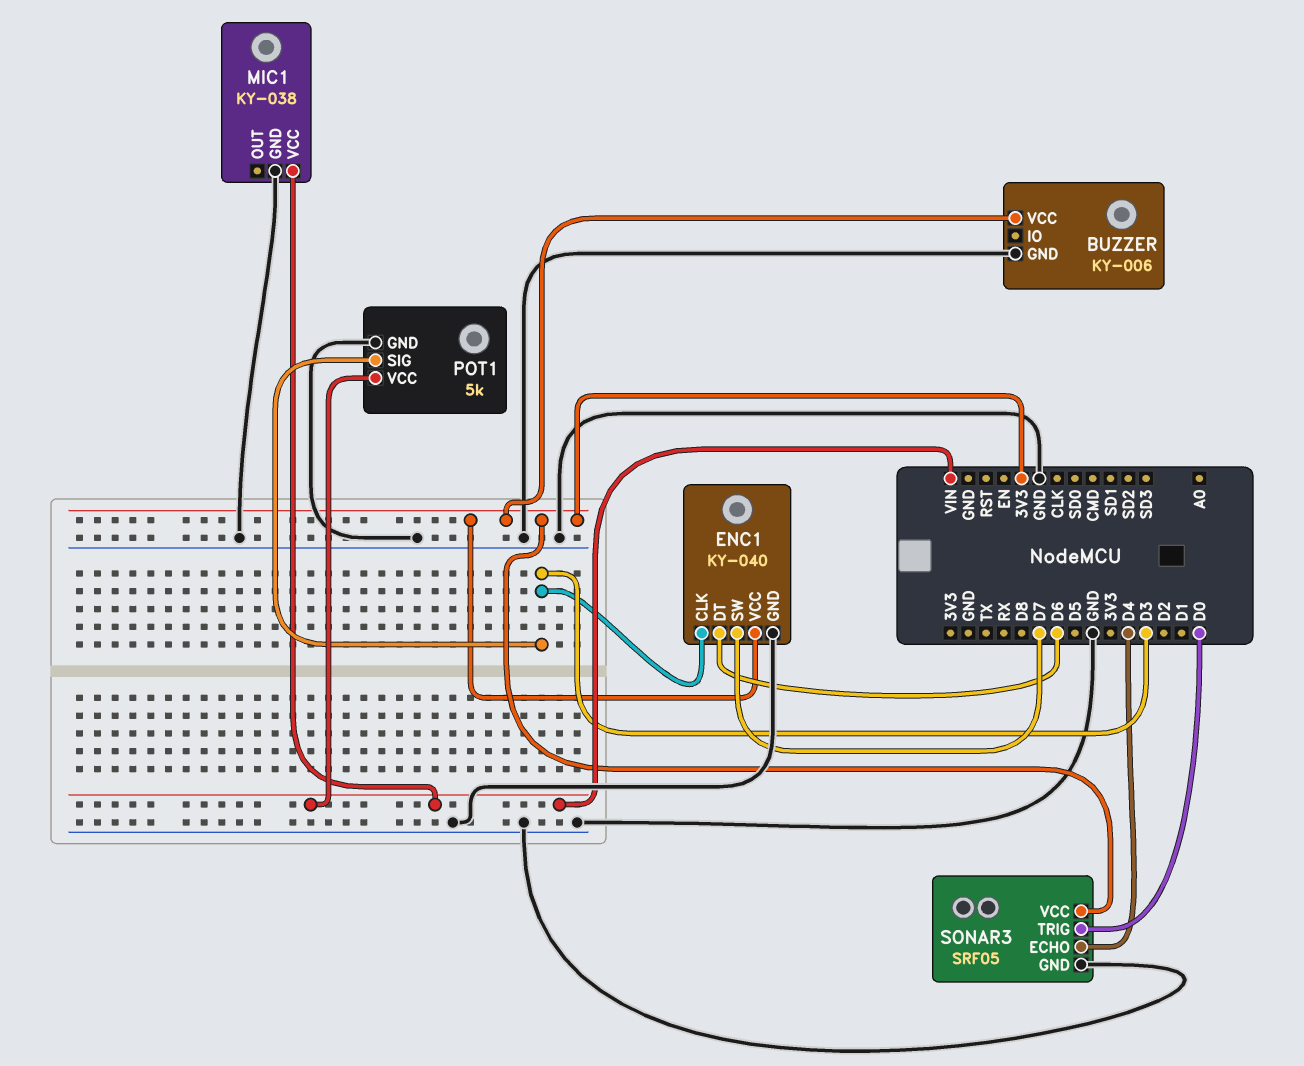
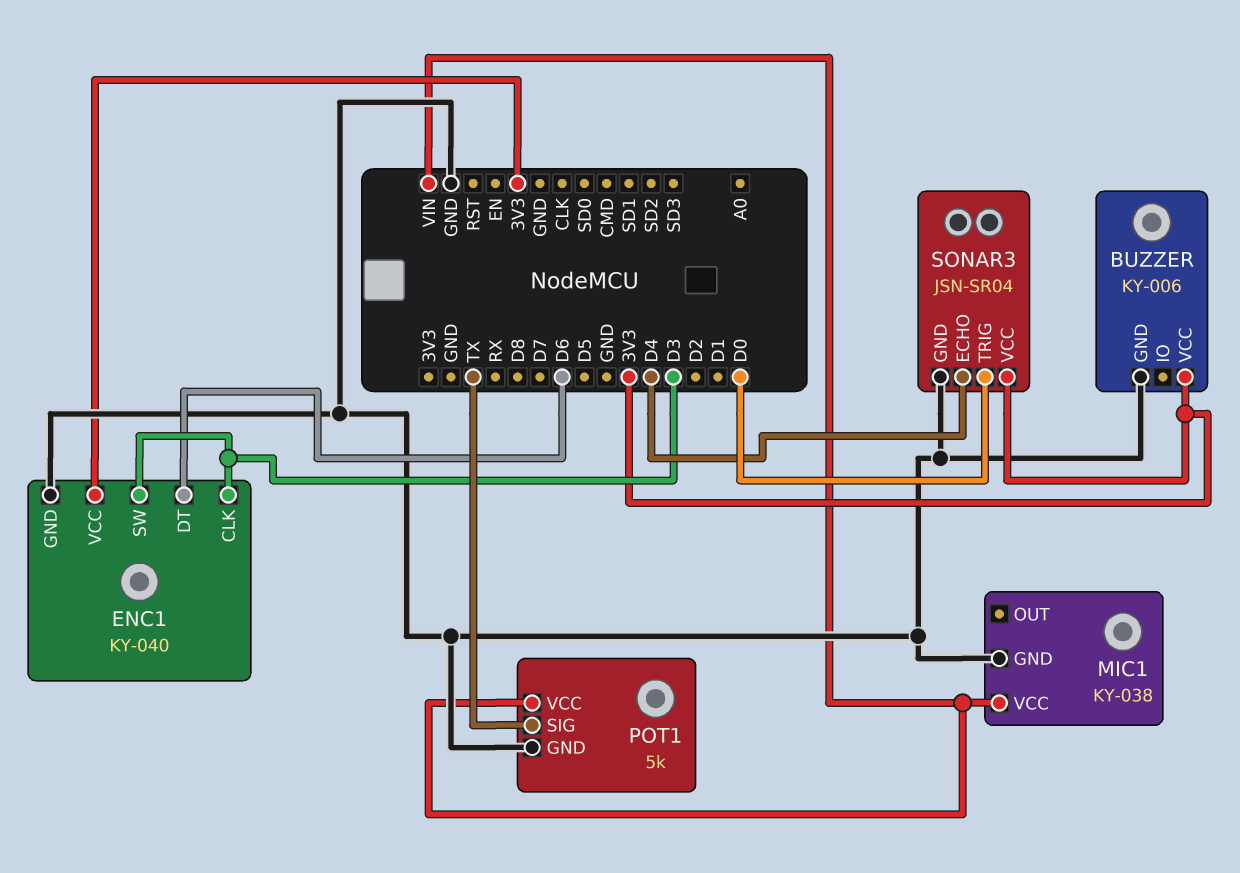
ENC1 pin SW: D7 -> D3
POT1 pin SIG: D3 -> TX
SONAR3: SRF05 -> JSN-SR04

